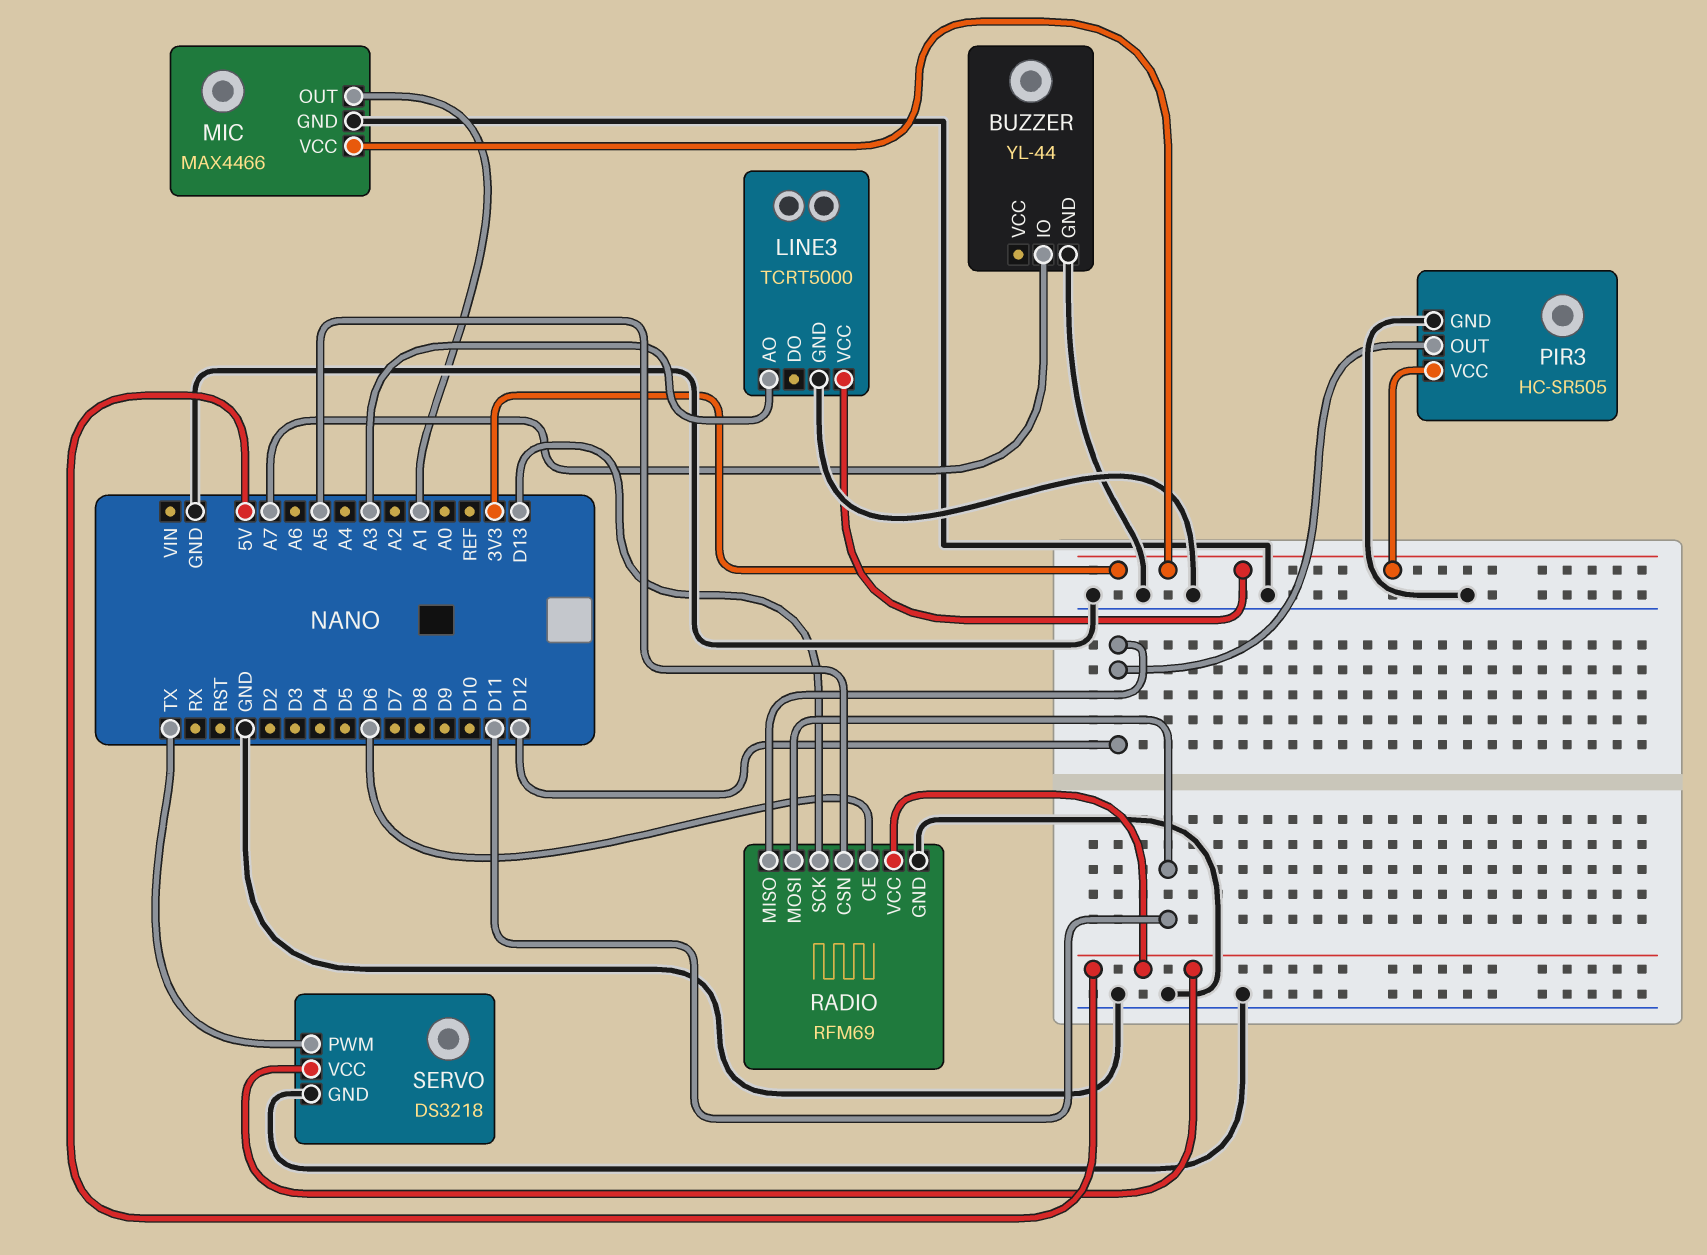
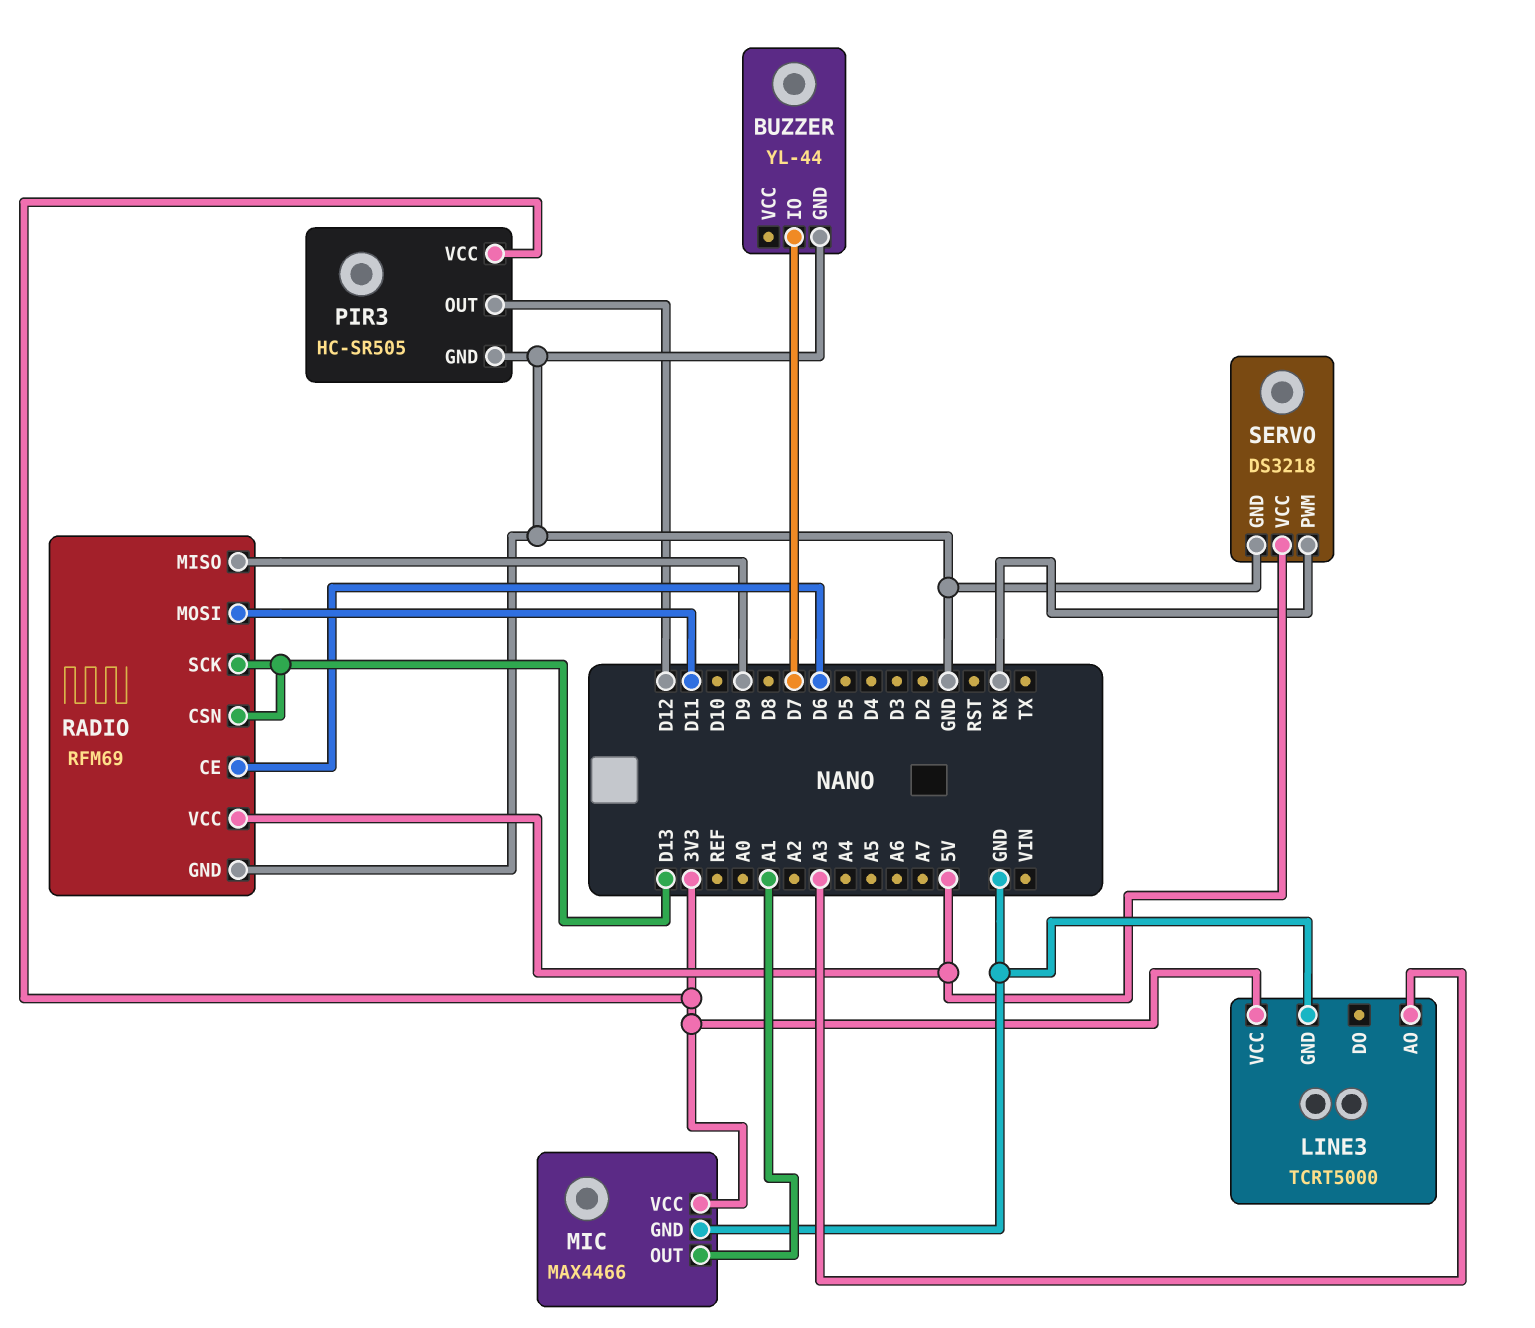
BUZZER pin IO: A7 -> D7
RADIO pin CSN: A5 -> D13
RADIO pin MISO: D12 -> D9
SERVO pin PWM: TX -> RX

